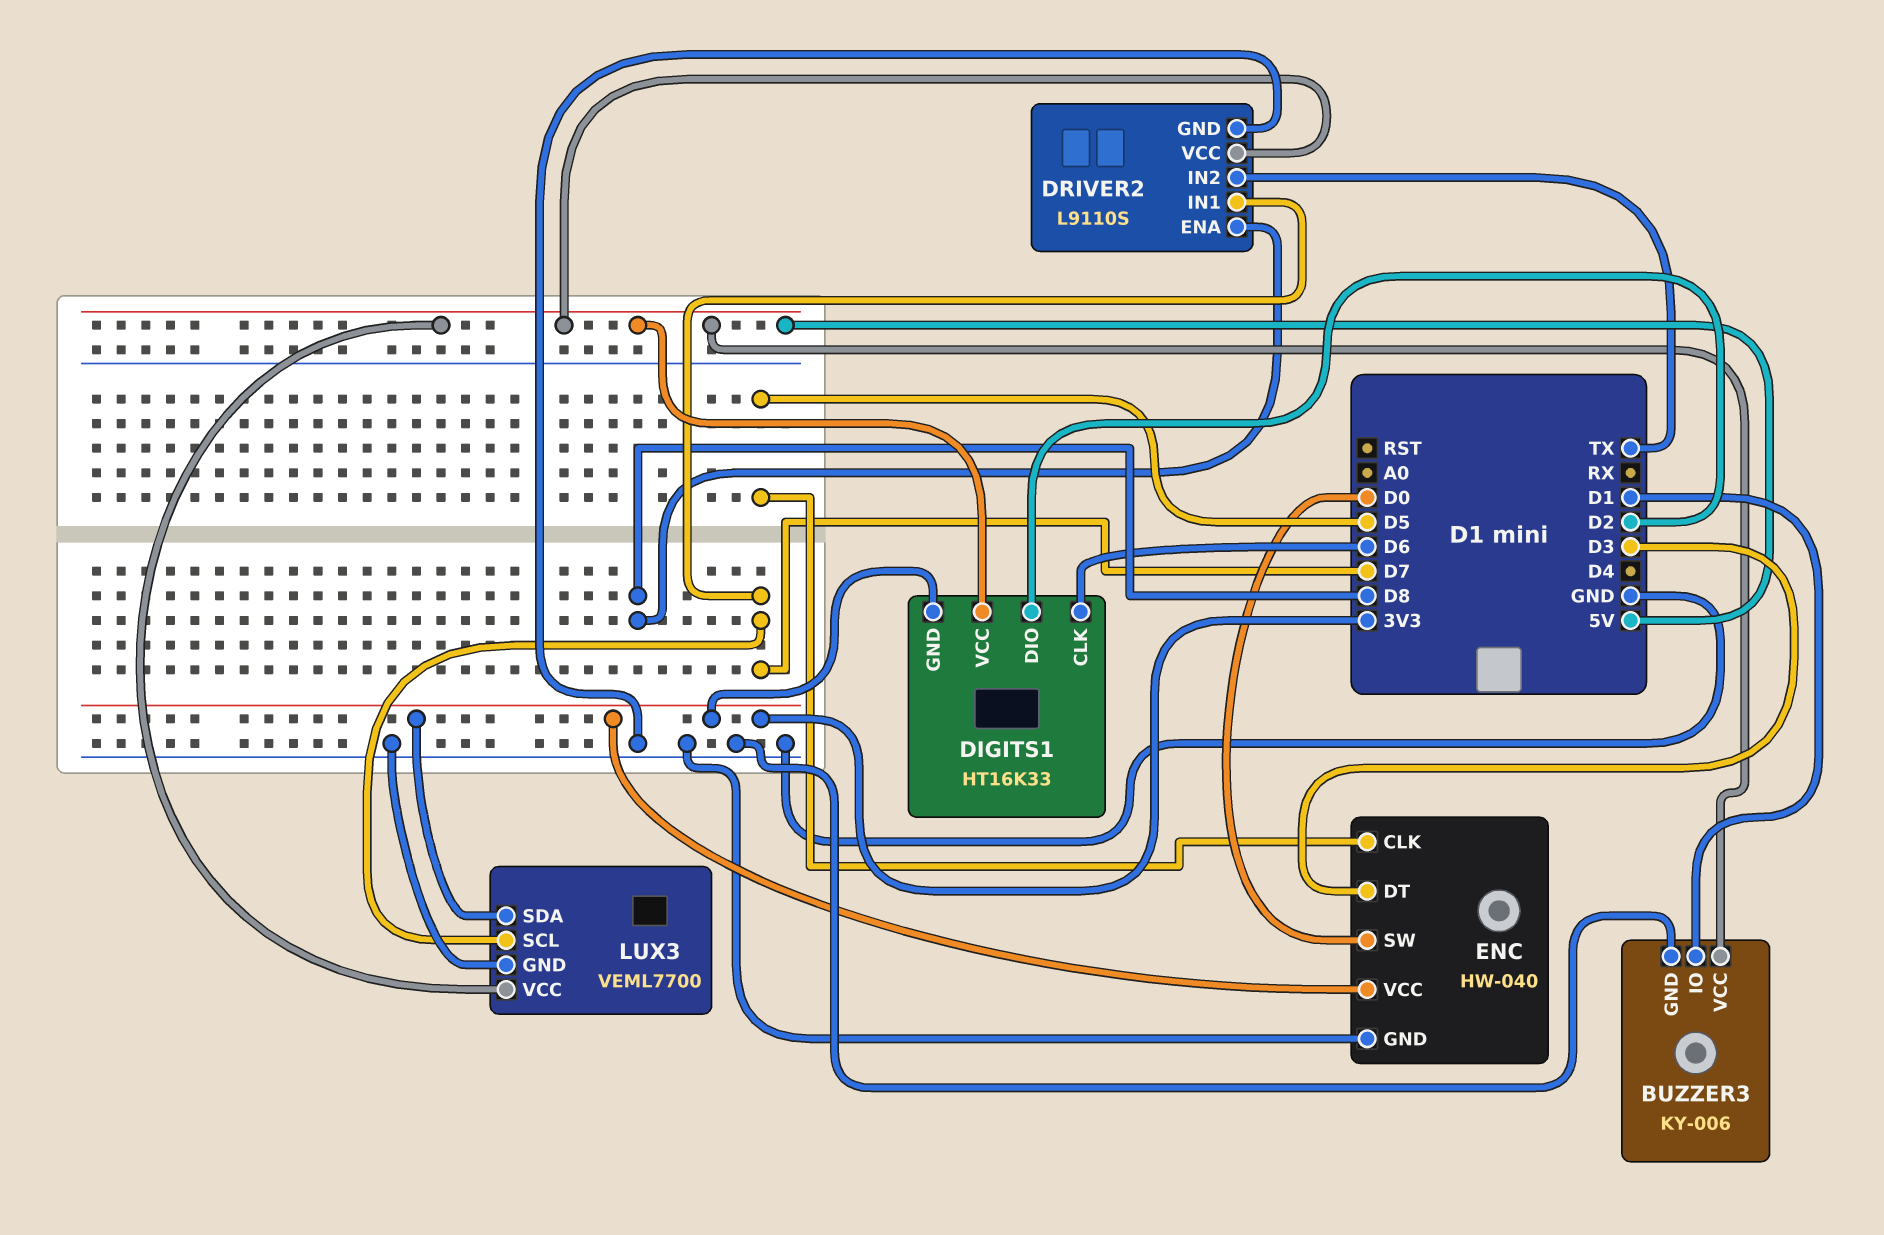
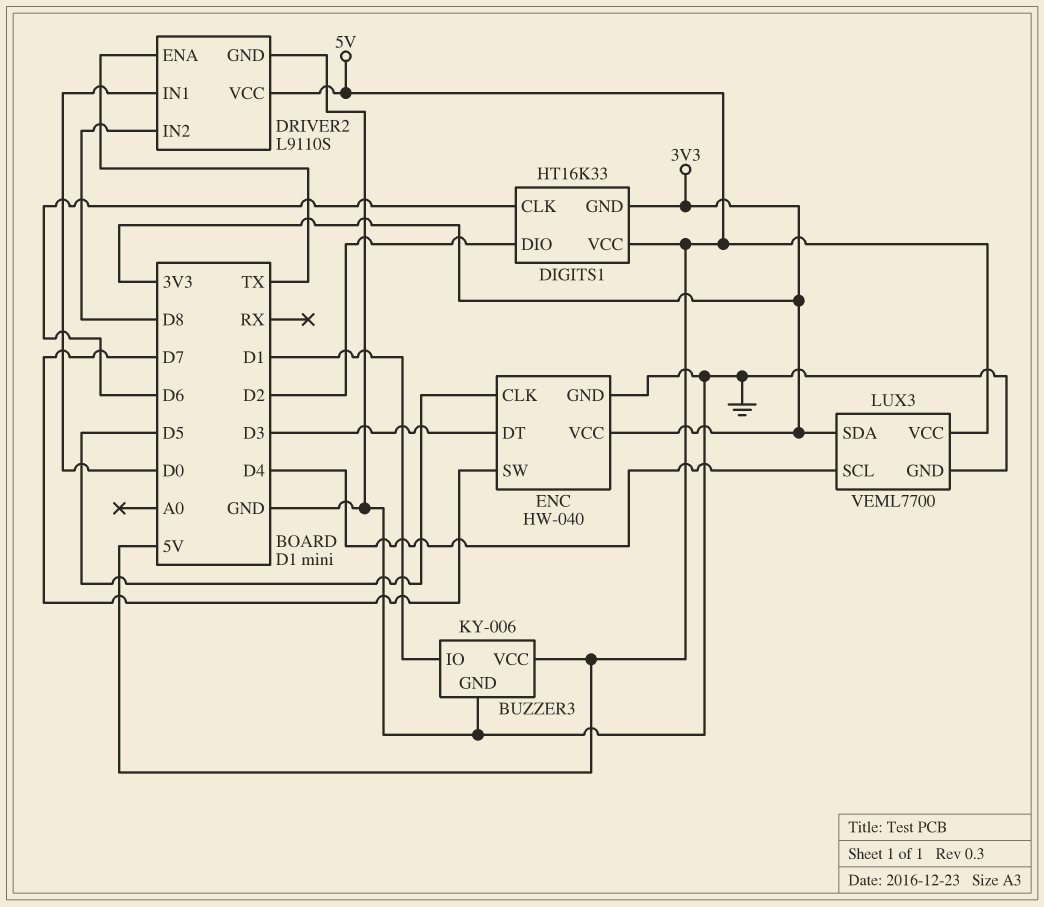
DRIVER2 pin ENA: D8 -> TX
DRIVER2 pin IN1: D7 -> D0
DRIVER2 pin IN2: TX -> D8
ENC pin SW: D0 -> D7
LUX3 pin SCL: D7 -> D4

